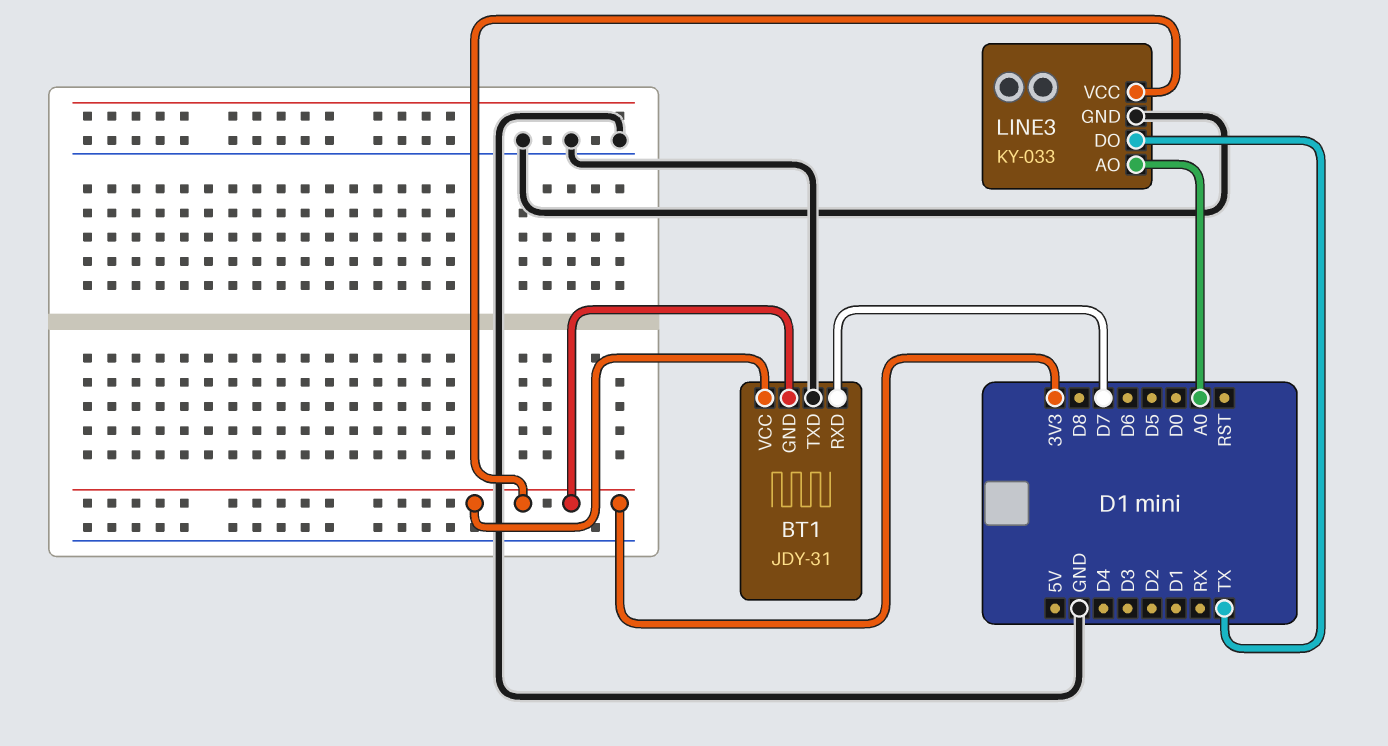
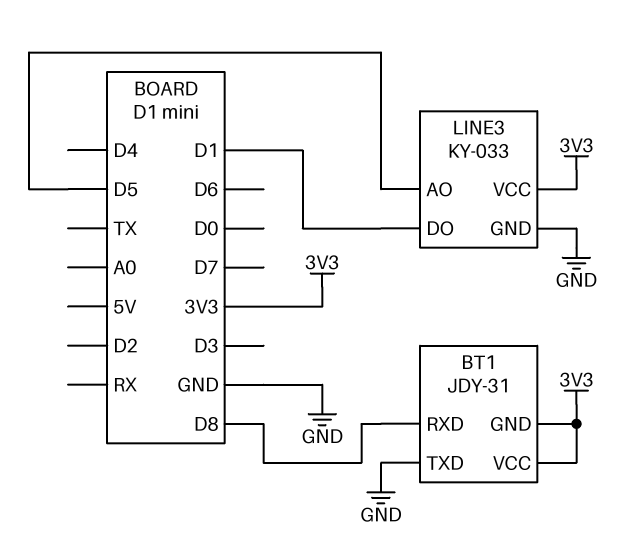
BT1 pin RXD: D7 -> D8
LINE3 pin AO: A0 -> D5
LINE3 pin DO: TX -> D1

